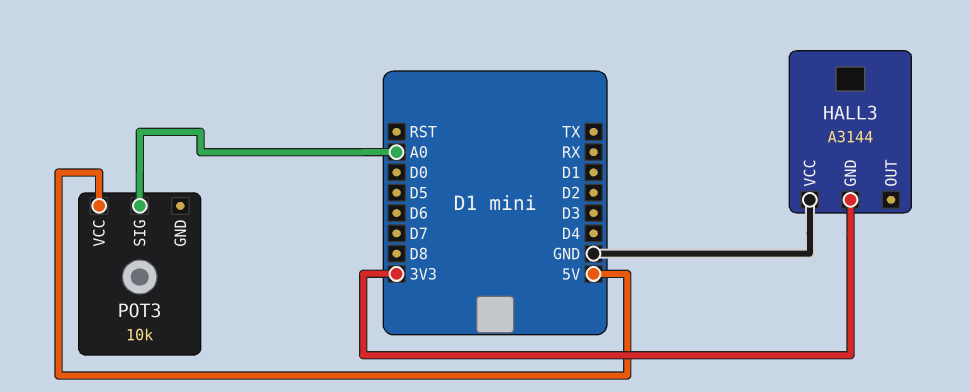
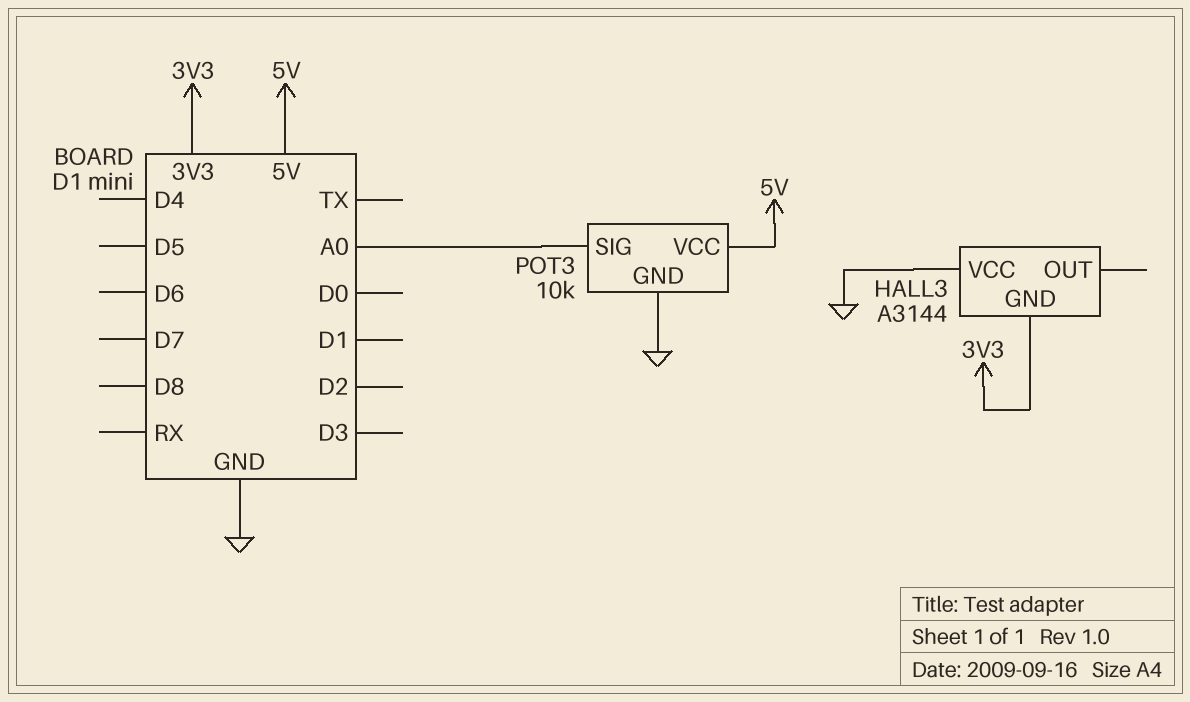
POT3 pin GND: none -> GND

